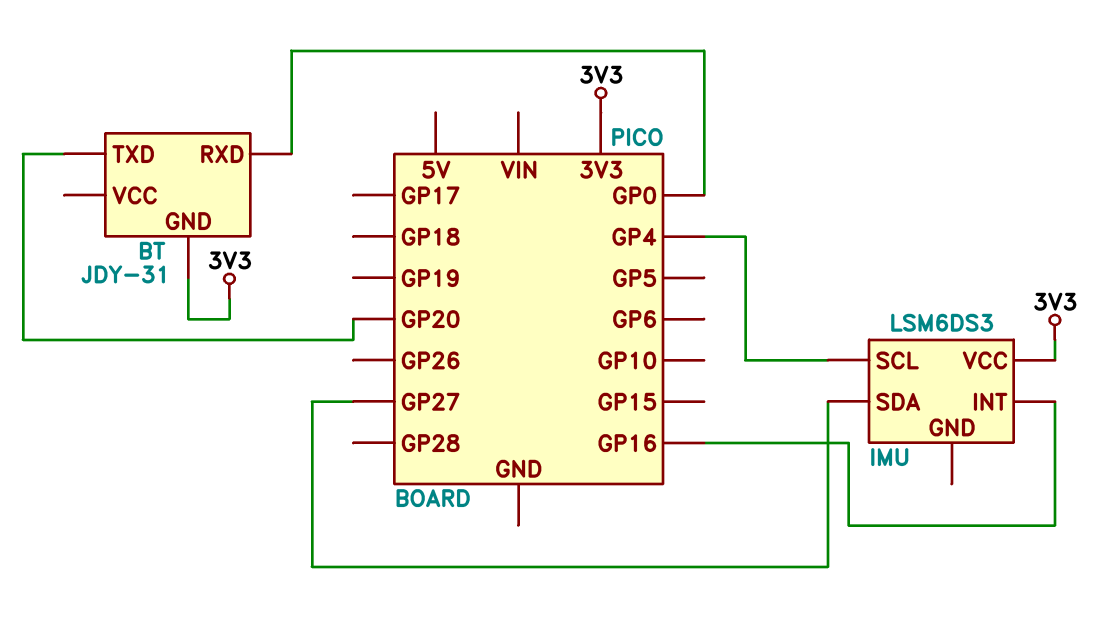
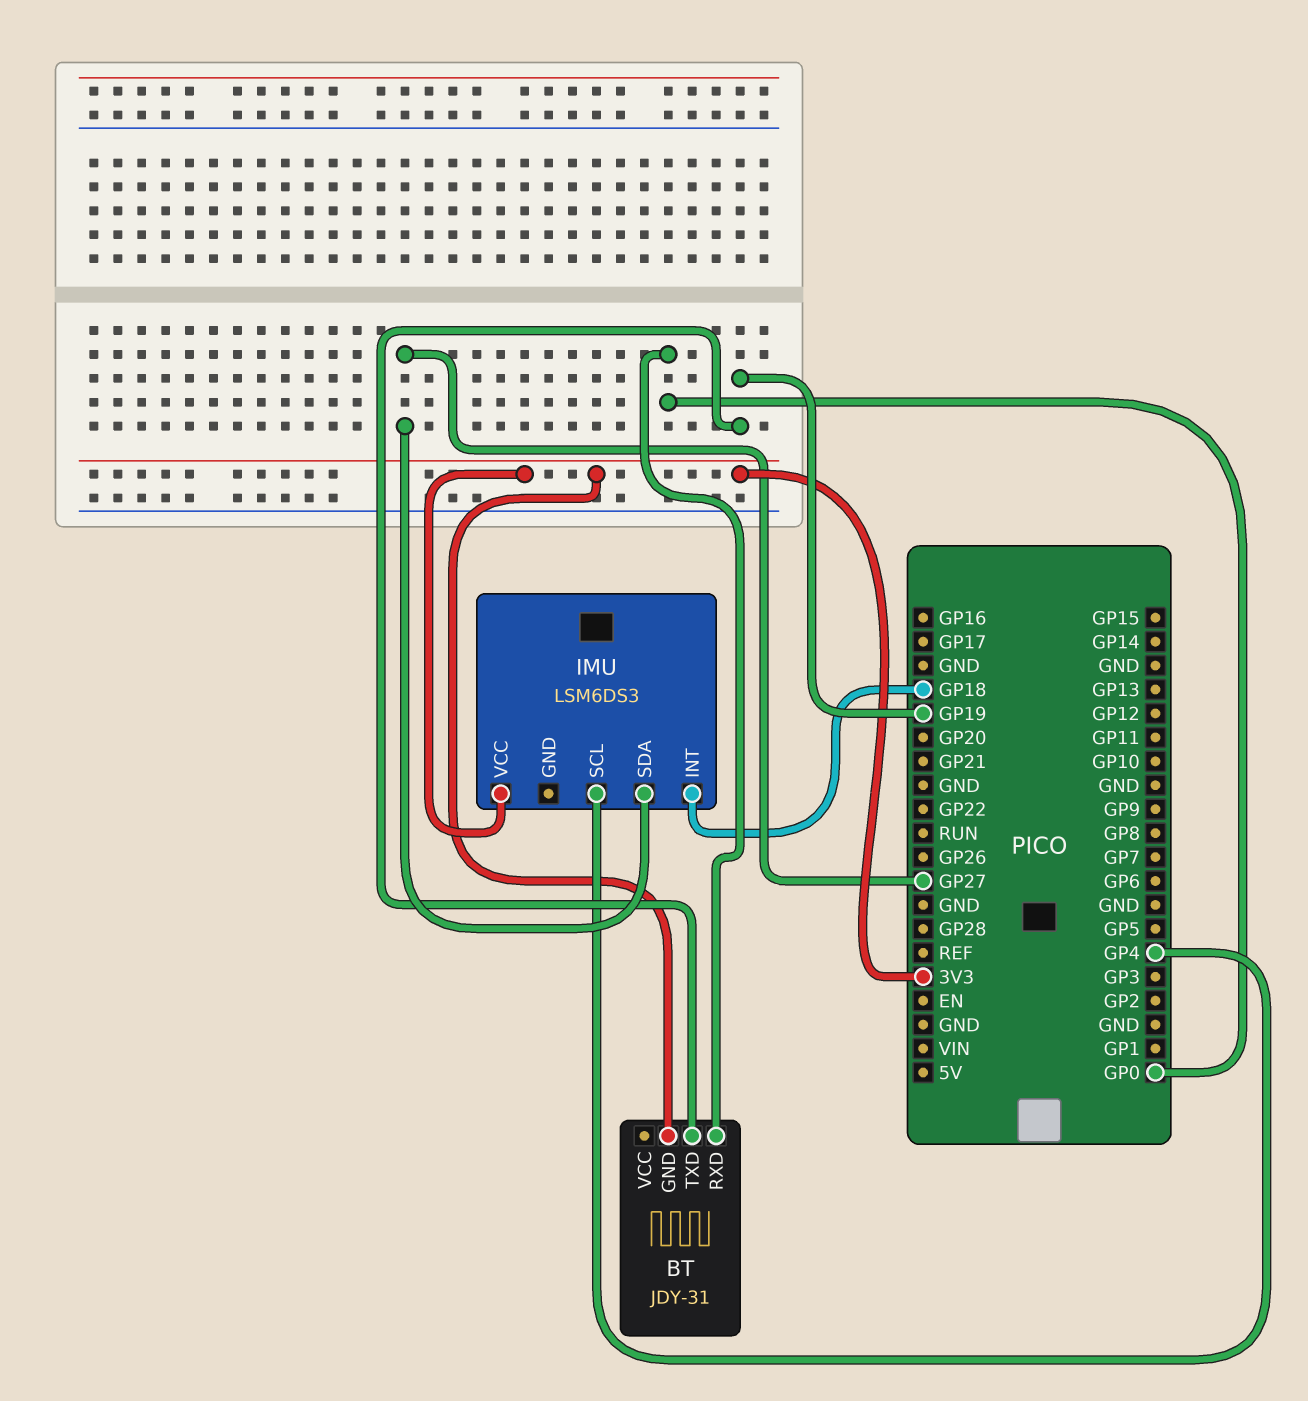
BT pin TXD: GP20 -> GP19
IMU pin INT: GP16 -> GP18

